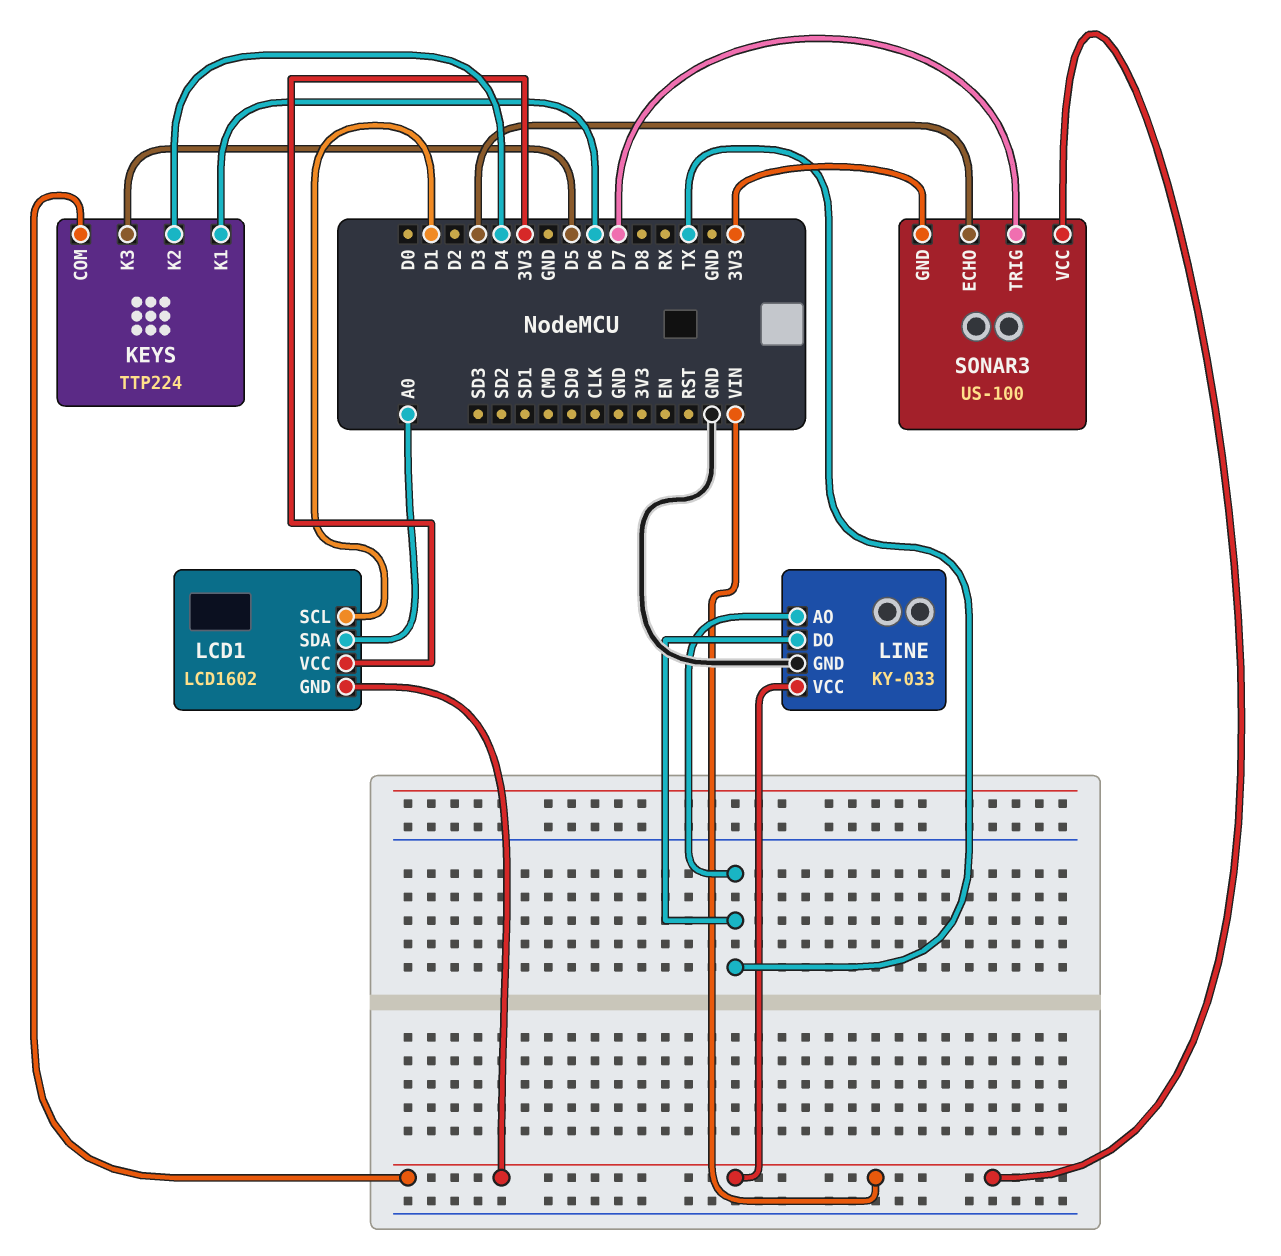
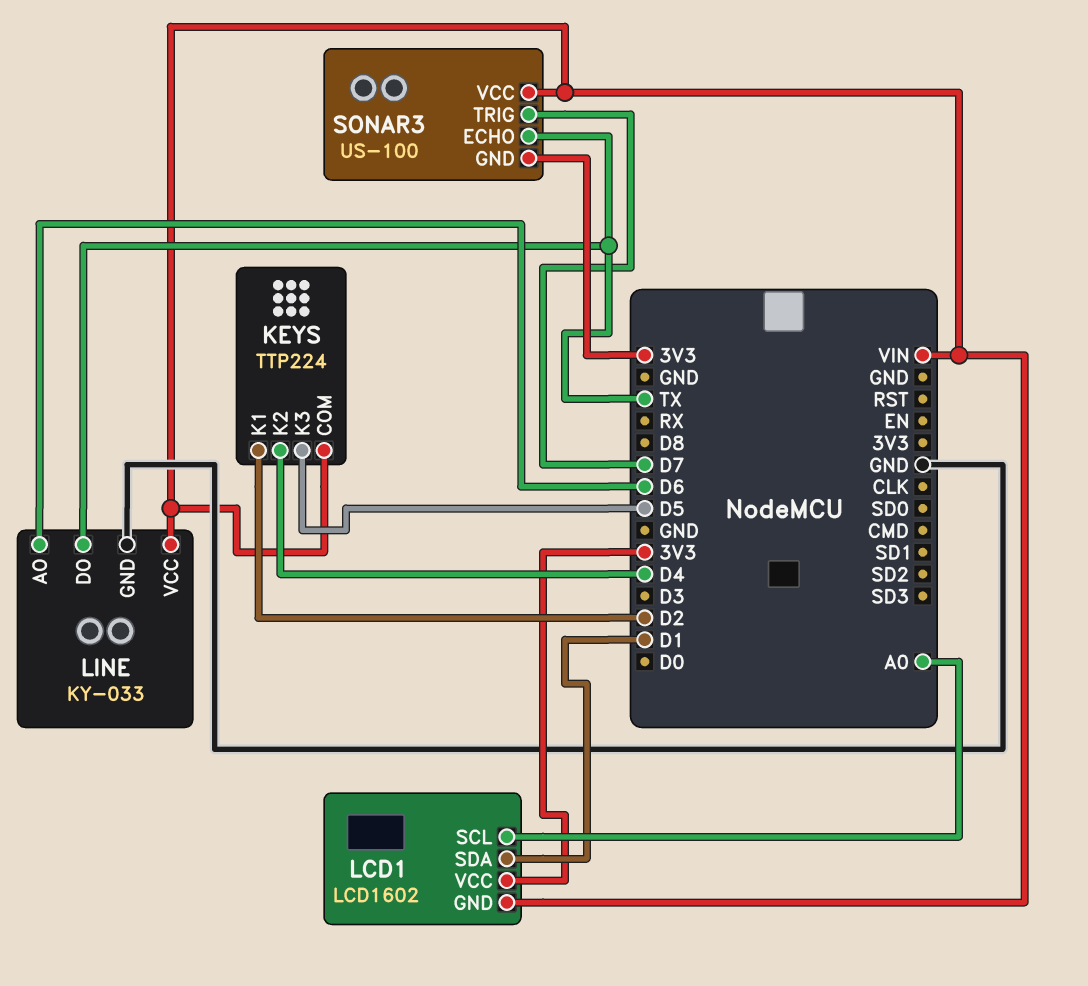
KEYS pin K1: D6 -> D2
LCD1 pin SCL: D1 -> A0
LCD1 pin SDA: A0 -> D1
LINE pin AO: TX -> D6
SONAR3 pin ECHO: D3 -> TX

